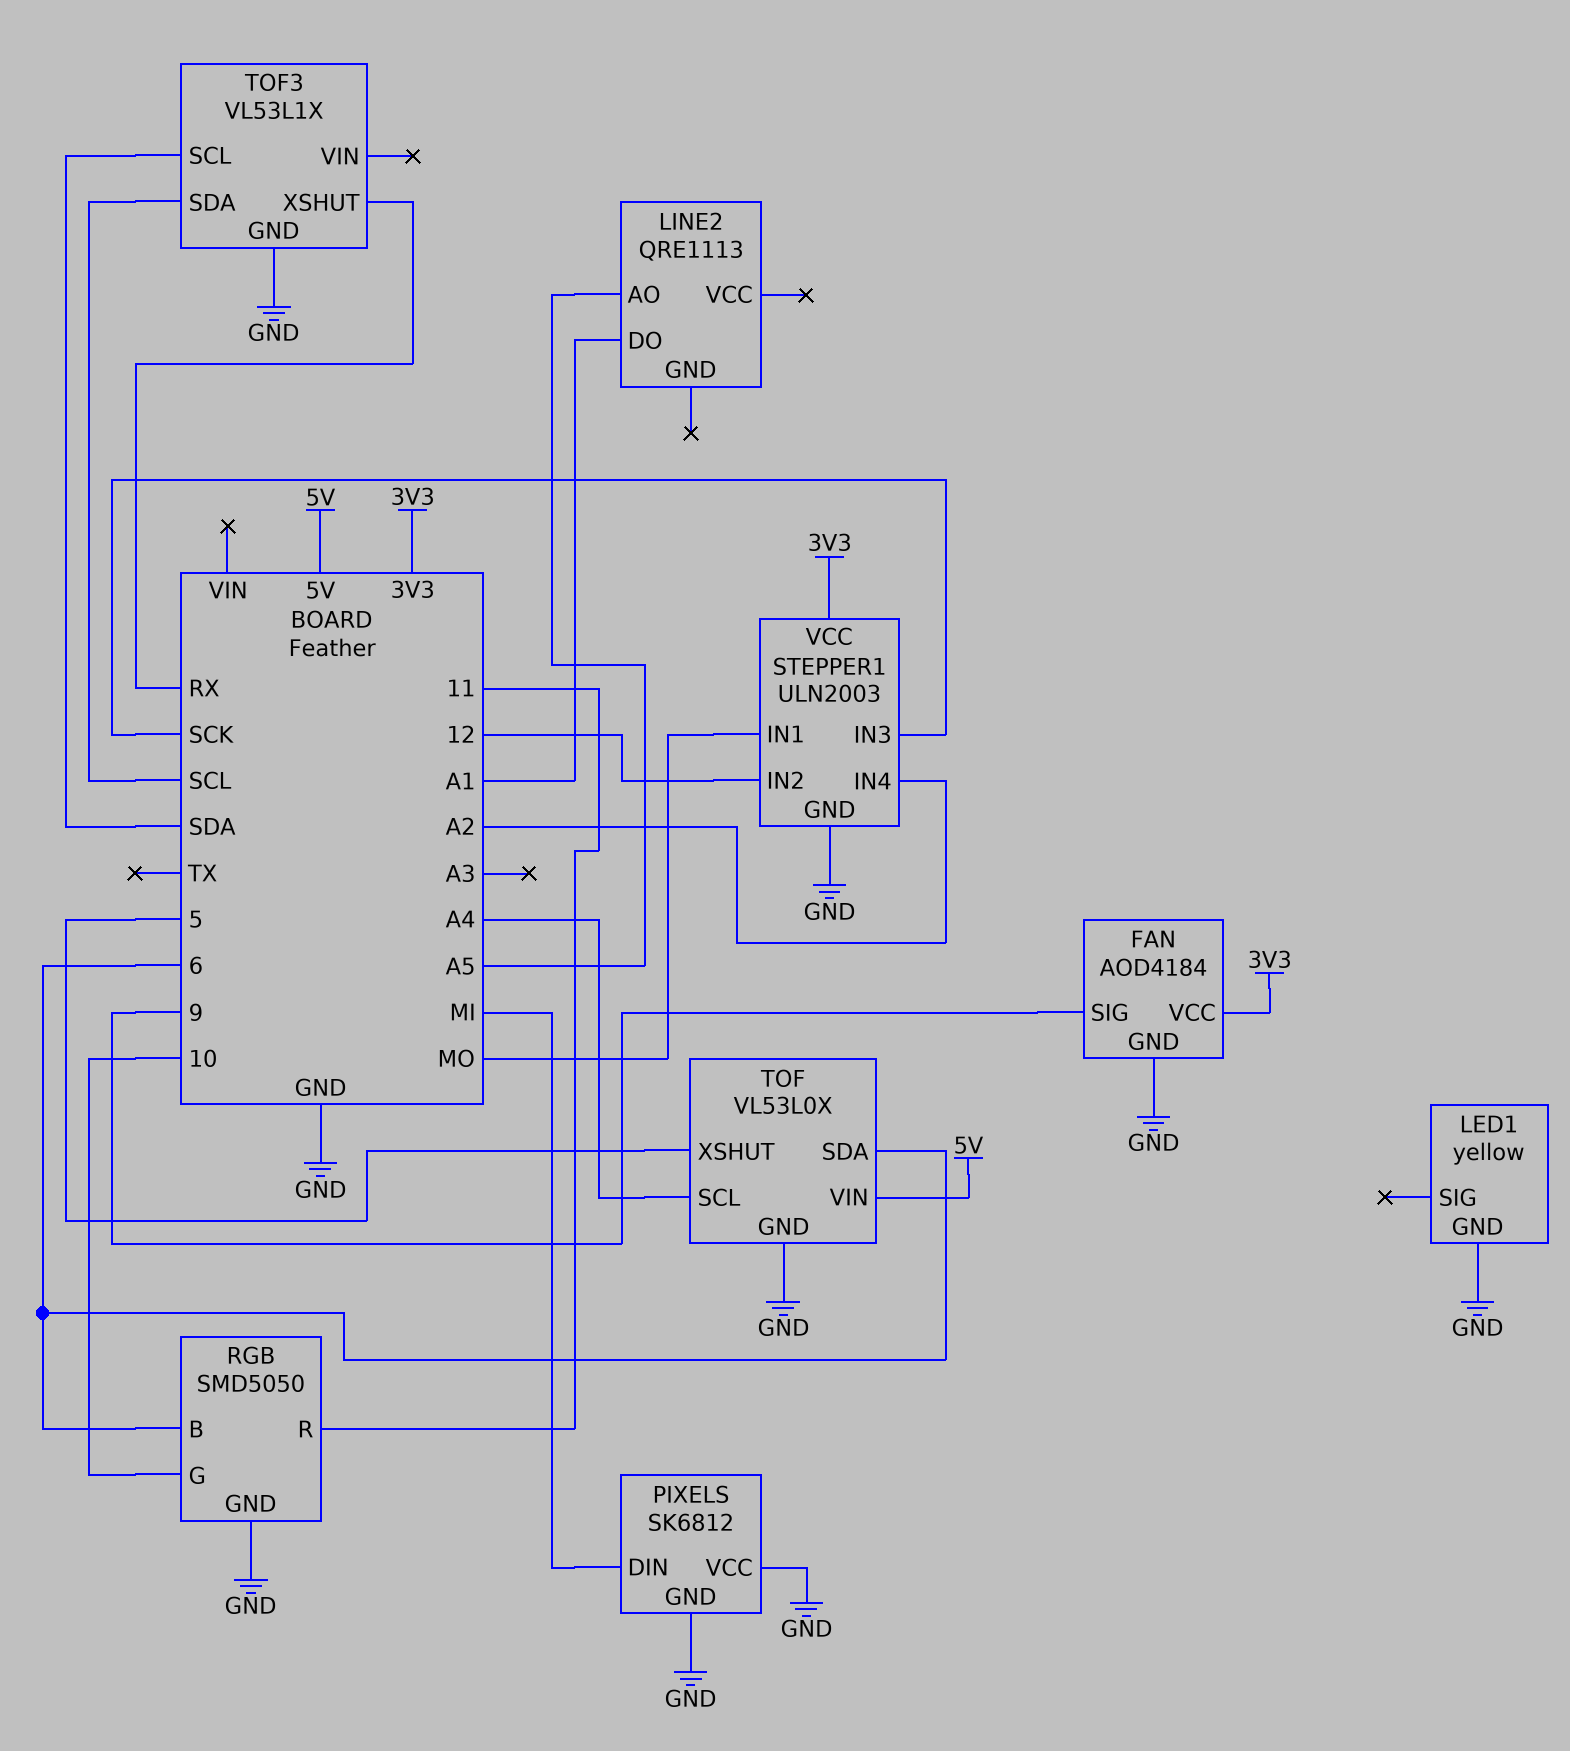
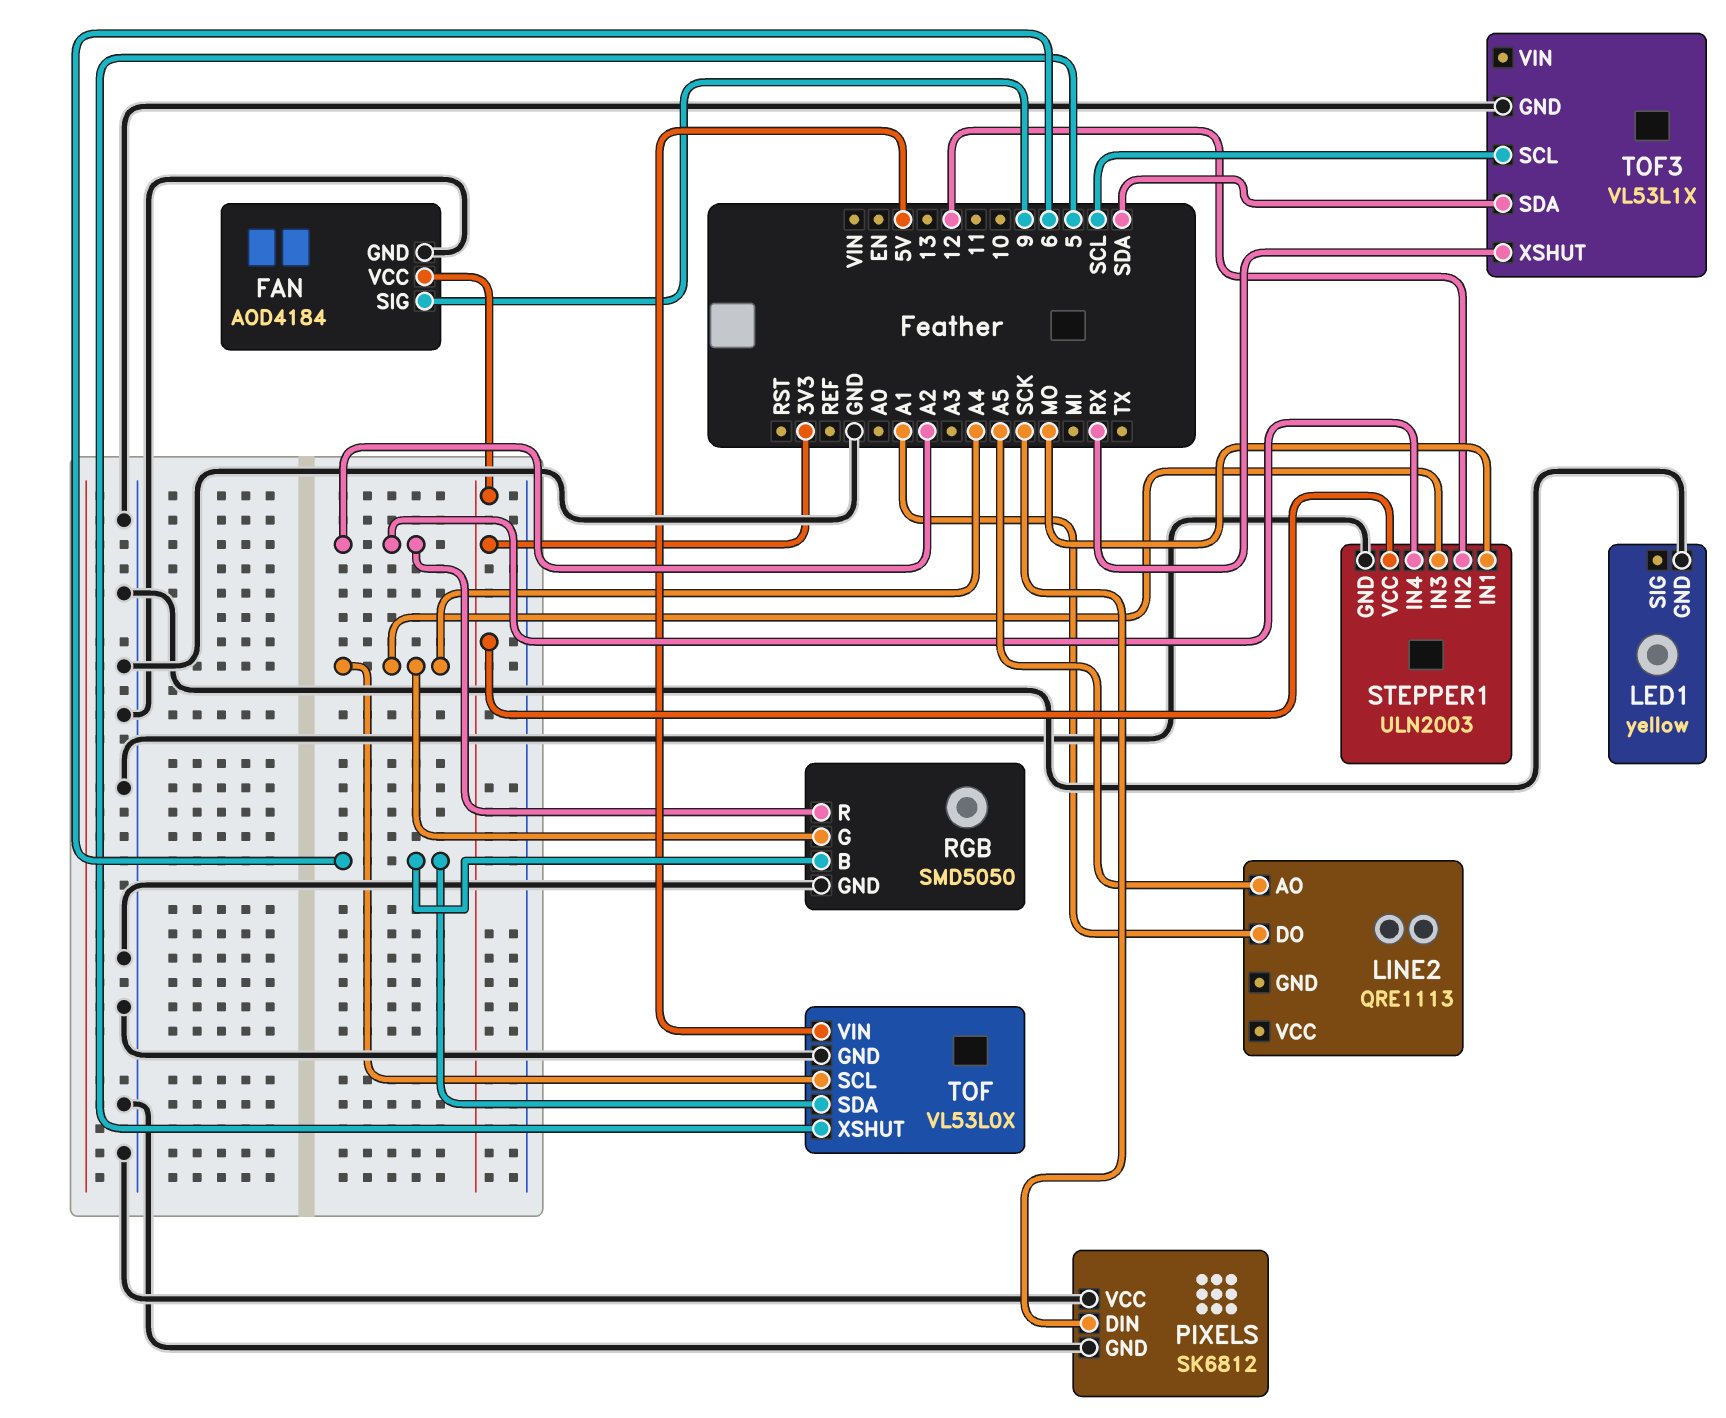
PIXELS pin DIN: MI -> SCK
RGB pin G: 10 -> A4
RGB pin R: 11 -> A2
STEPPER1 pin IN3: SCK -> A4
TOF3 pin SCL: SDA -> SCL
TOF3 pin SDA: SCL -> SDA

